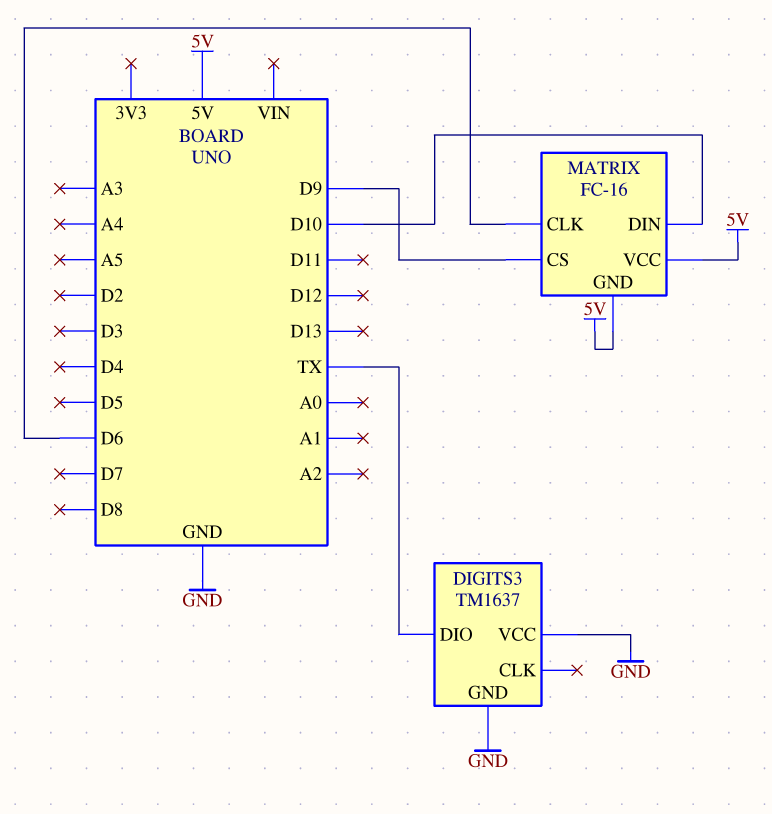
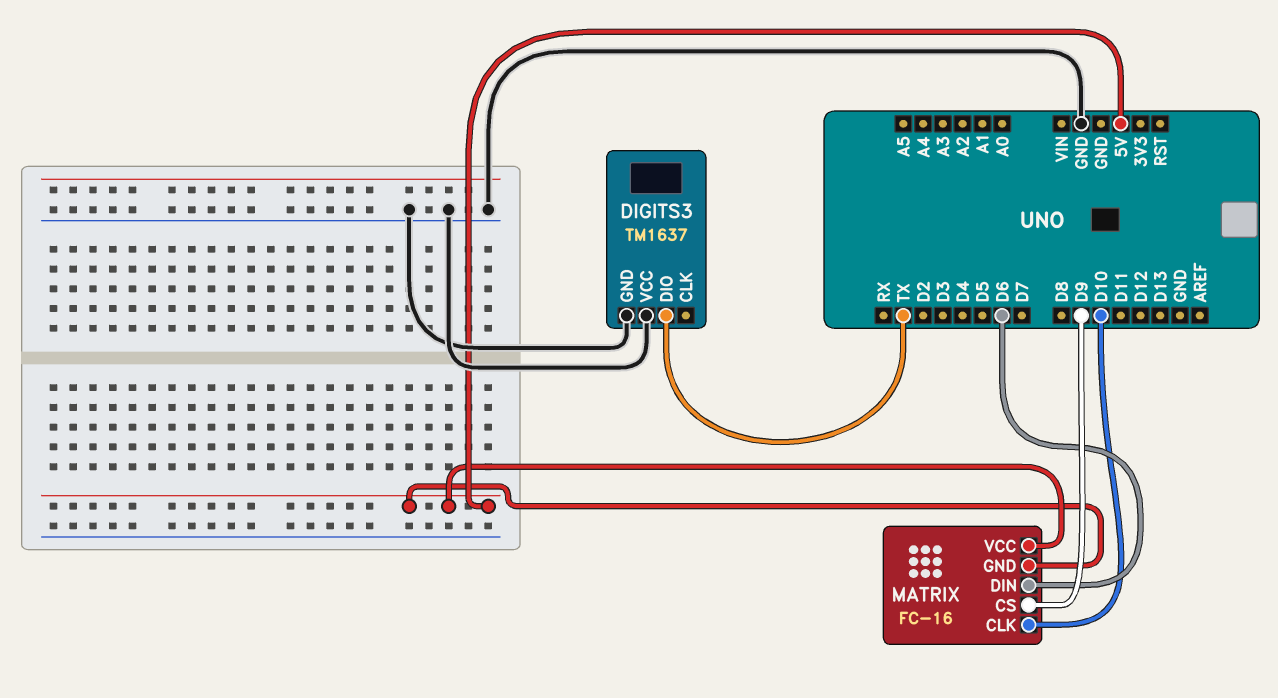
MATRIX pin CLK: D6 -> D10
MATRIX pin DIN: D10 -> D6

